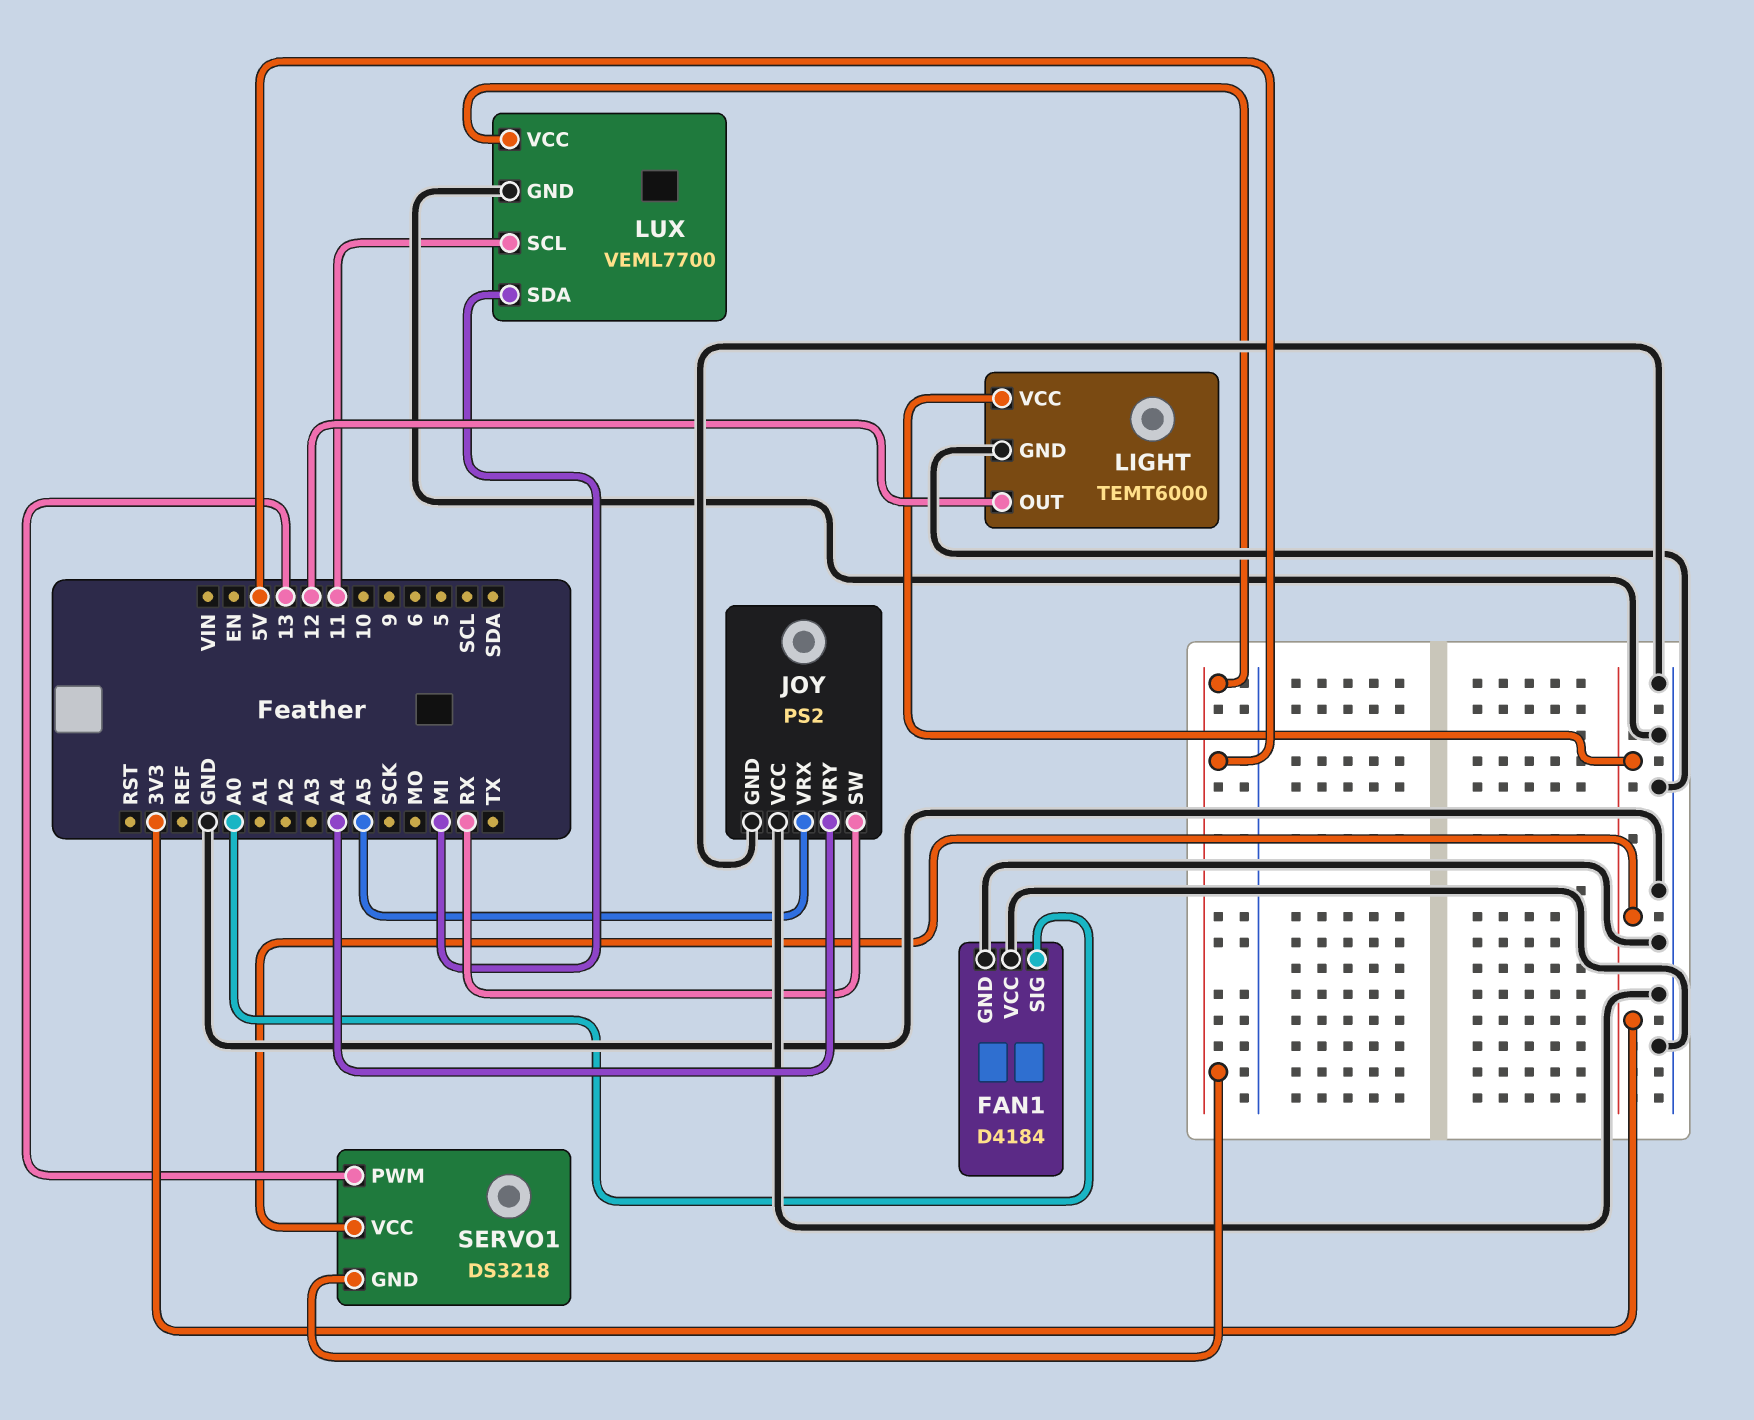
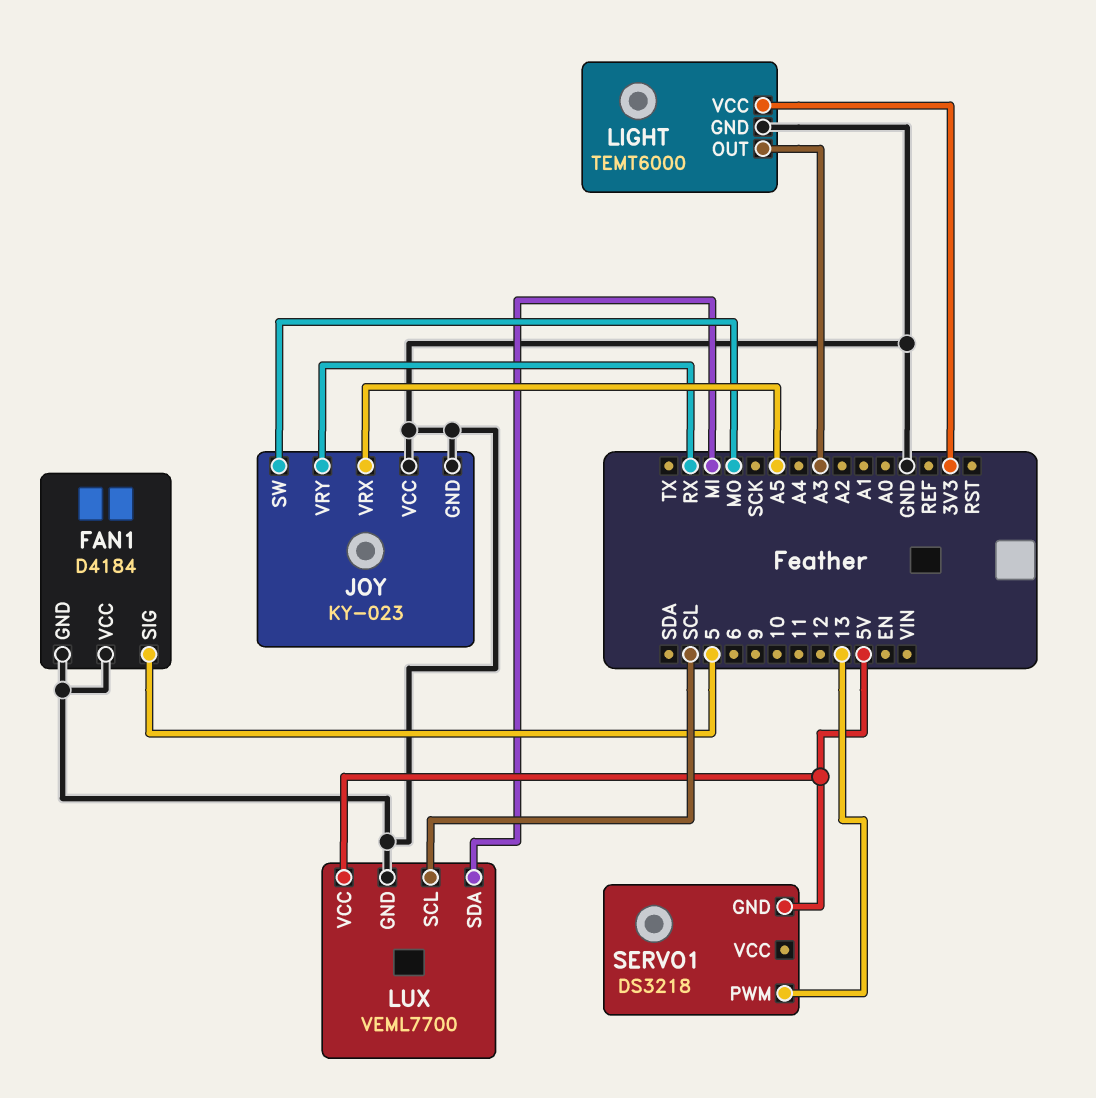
FAN1 pin SIG: A0 -> 5
JOY: PS2 -> KY-023
JOY pin SW: RX -> MO
JOY pin VRY: A4 -> RX
LIGHT pin OUT: 12 -> A3
LUX pin SCL: 11 -> SCL
SERVO1 pin VCC: 3V3 -> none

